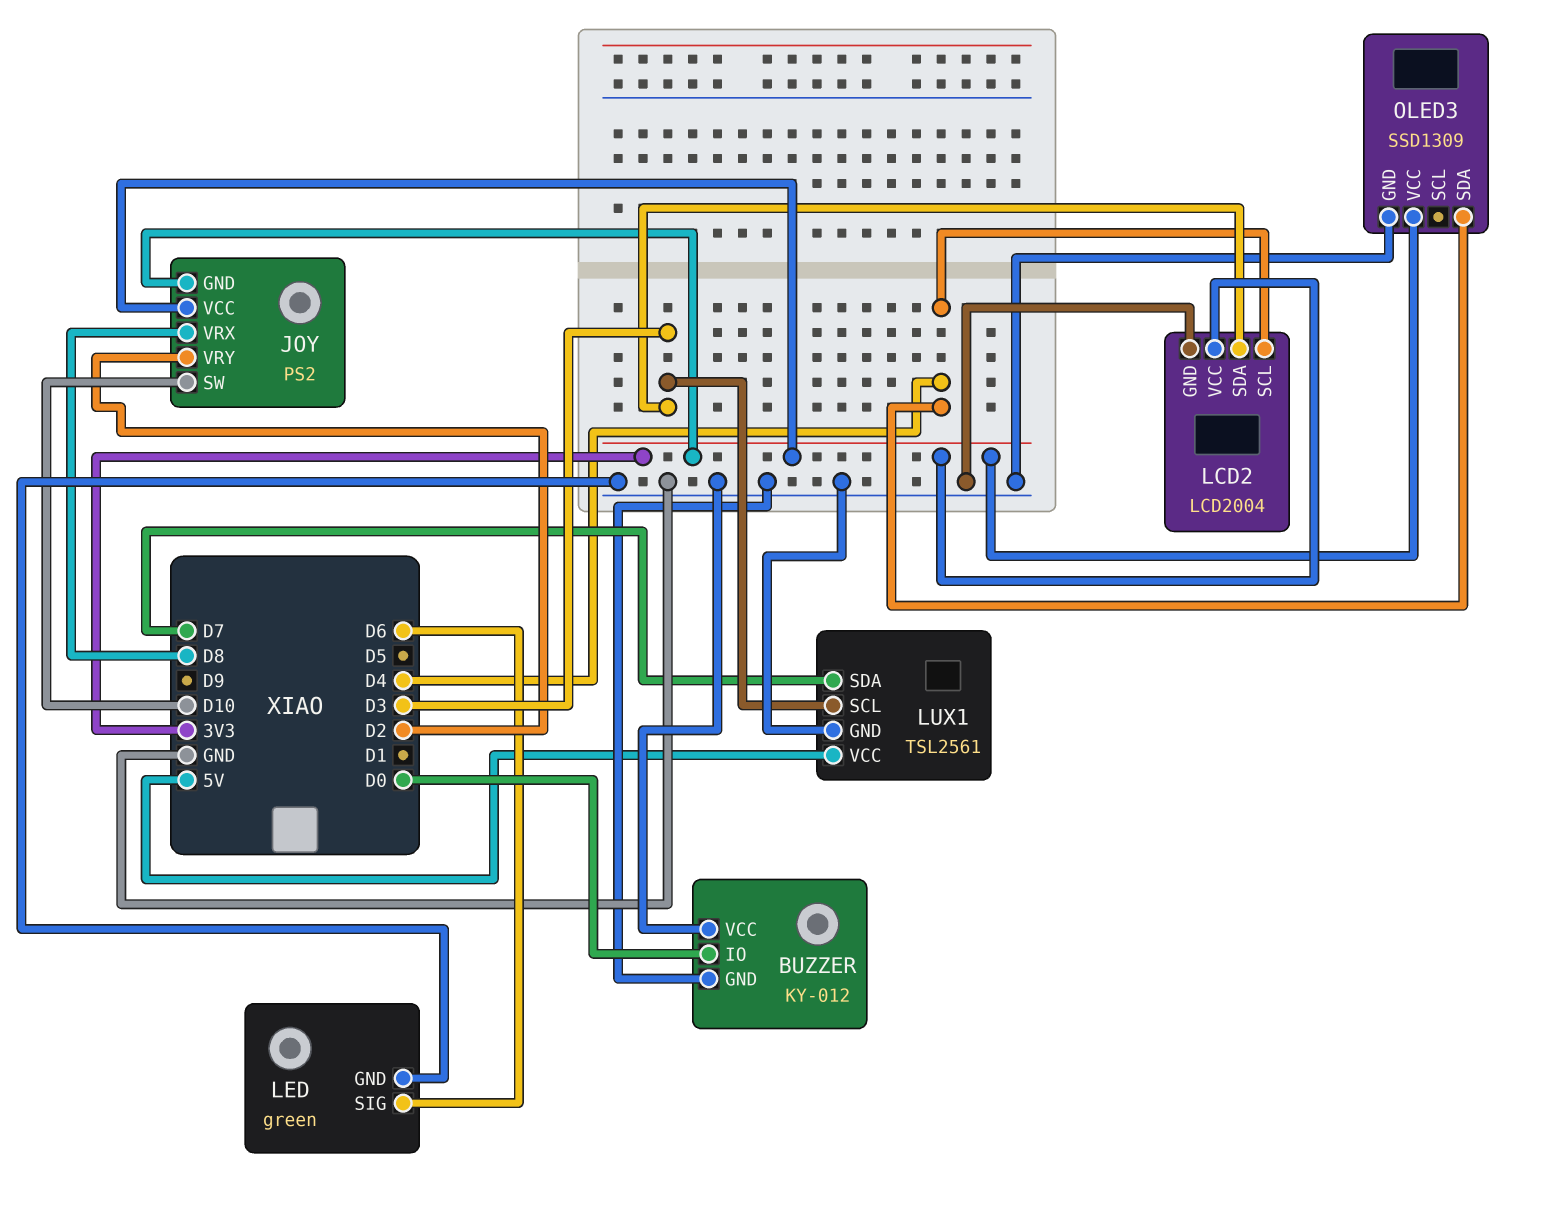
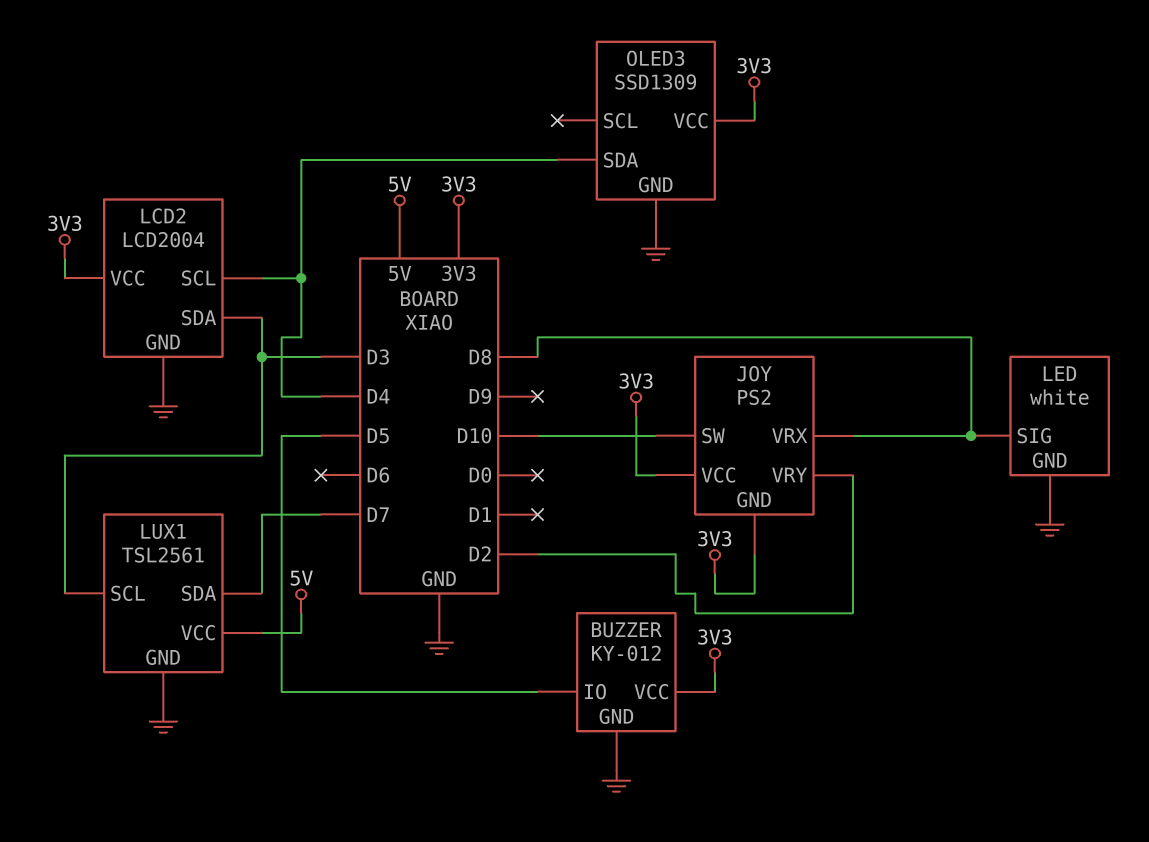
BUZZER pin IO: D0 -> D5
BUZZER pin VCC: GND -> 3V3
LED: green -> white
LED pin SIG: D6 -> D8

